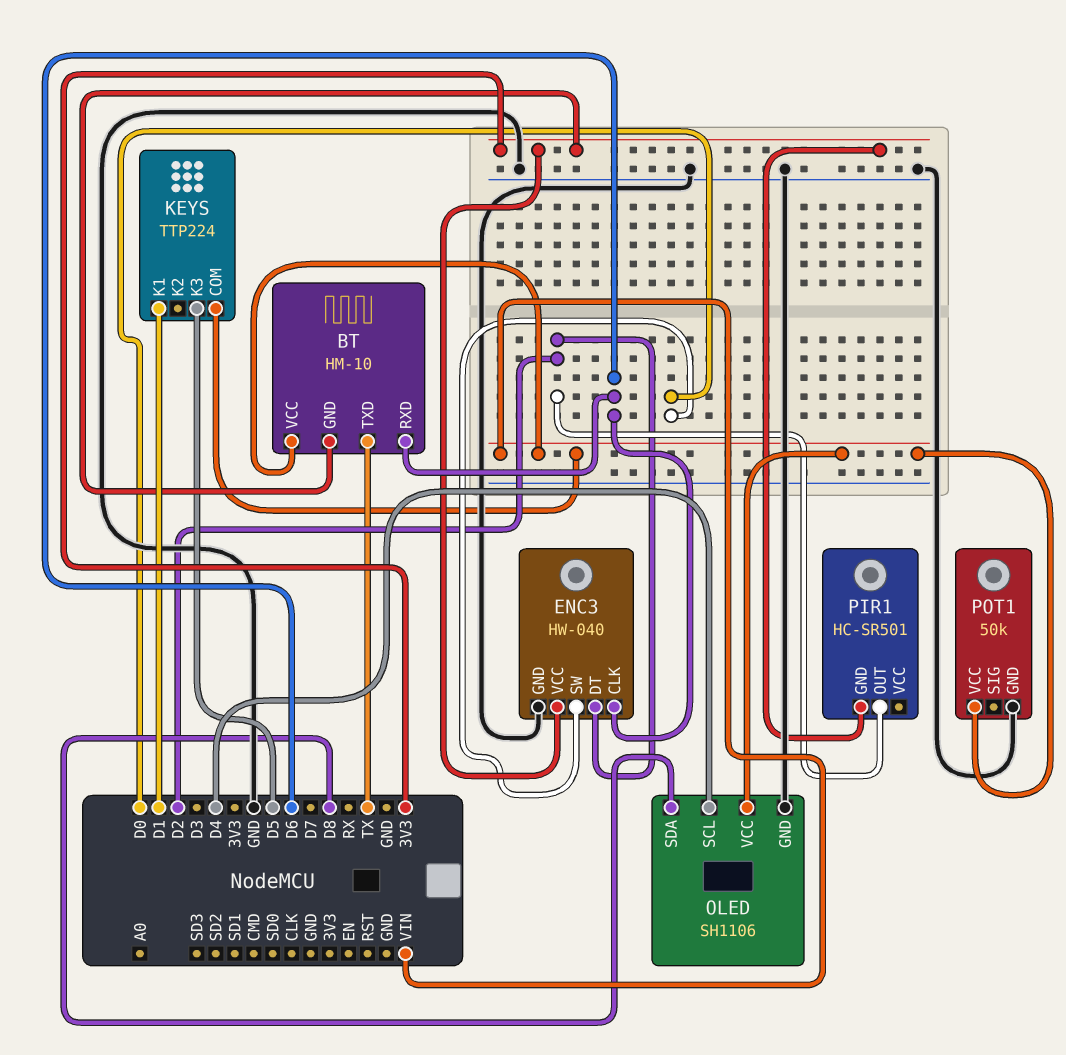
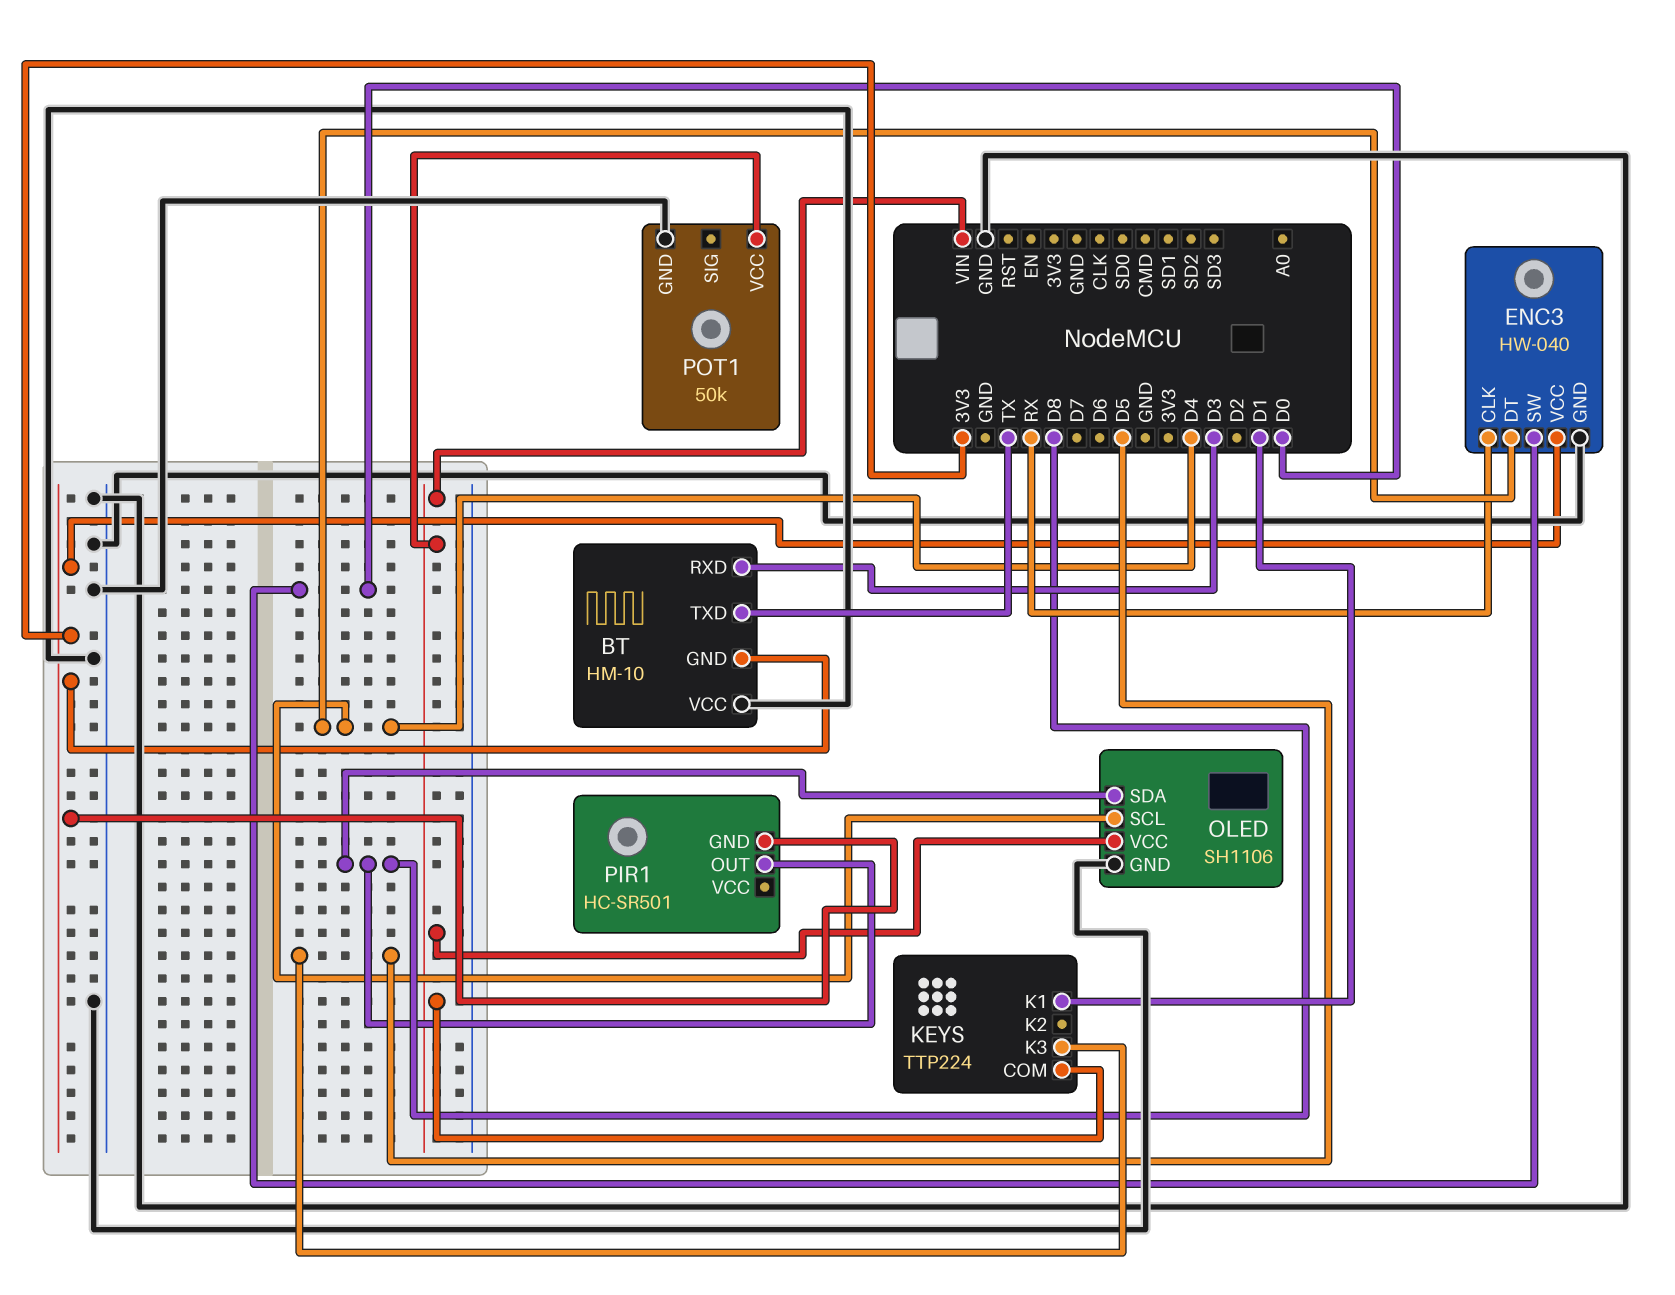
BT pin RXD: D6 -> D3
BT pin VCC: VIN -> GND
ENC3 pin CLK: D6 -> RX
ENC3 pin DT: D2 -> D4
PIR1 pin OUT: D2 -> D8

